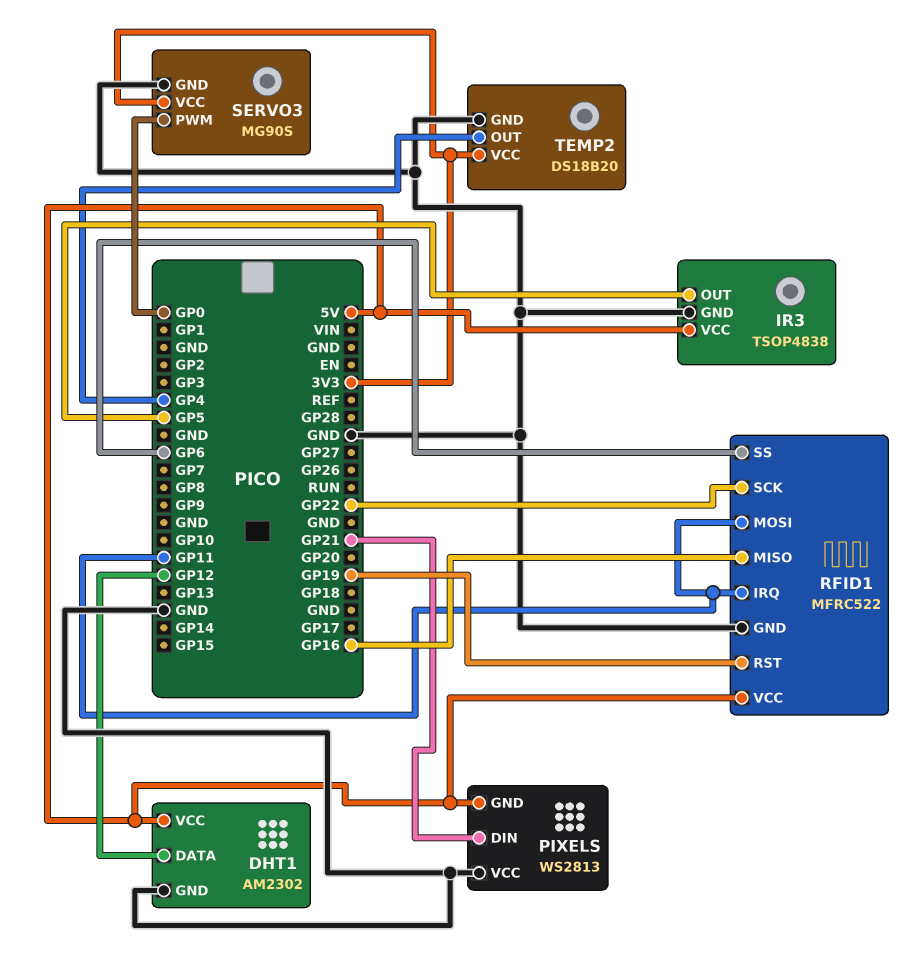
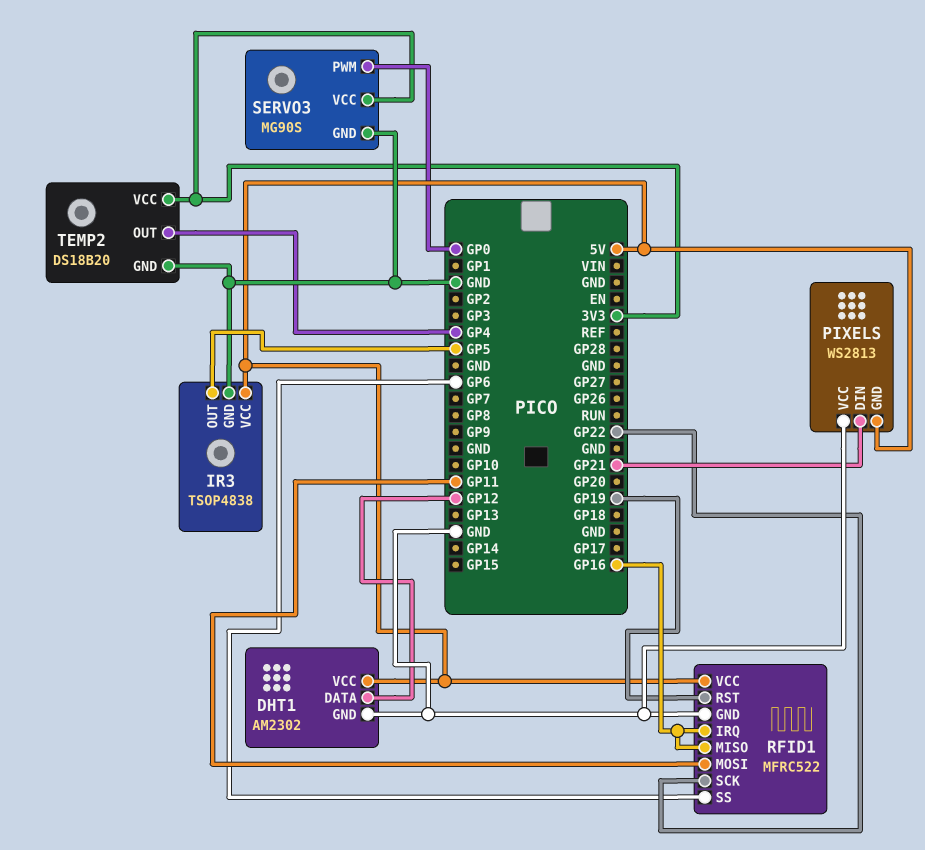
RFID1 pin IRQ: GP11 -> GP16

